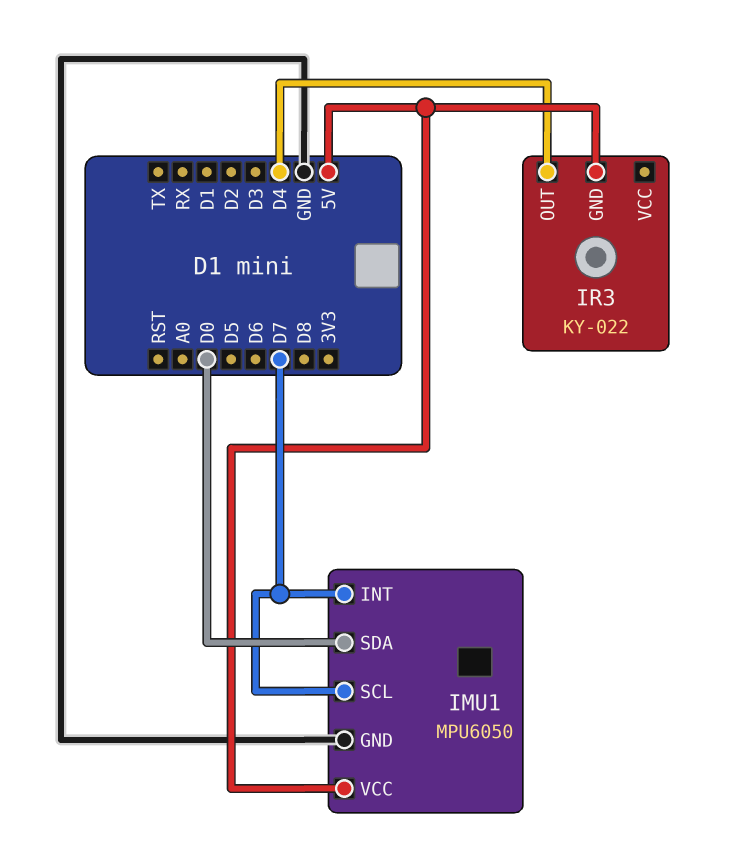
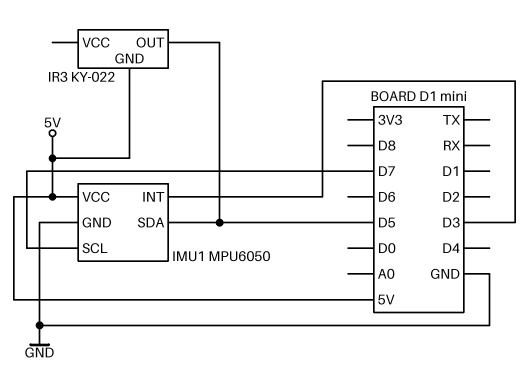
IMU1 pin INT: D7 -> D3
IMU1 pin SDA: D0 -> D5
IR3 pin OUT: D4 -> D5

